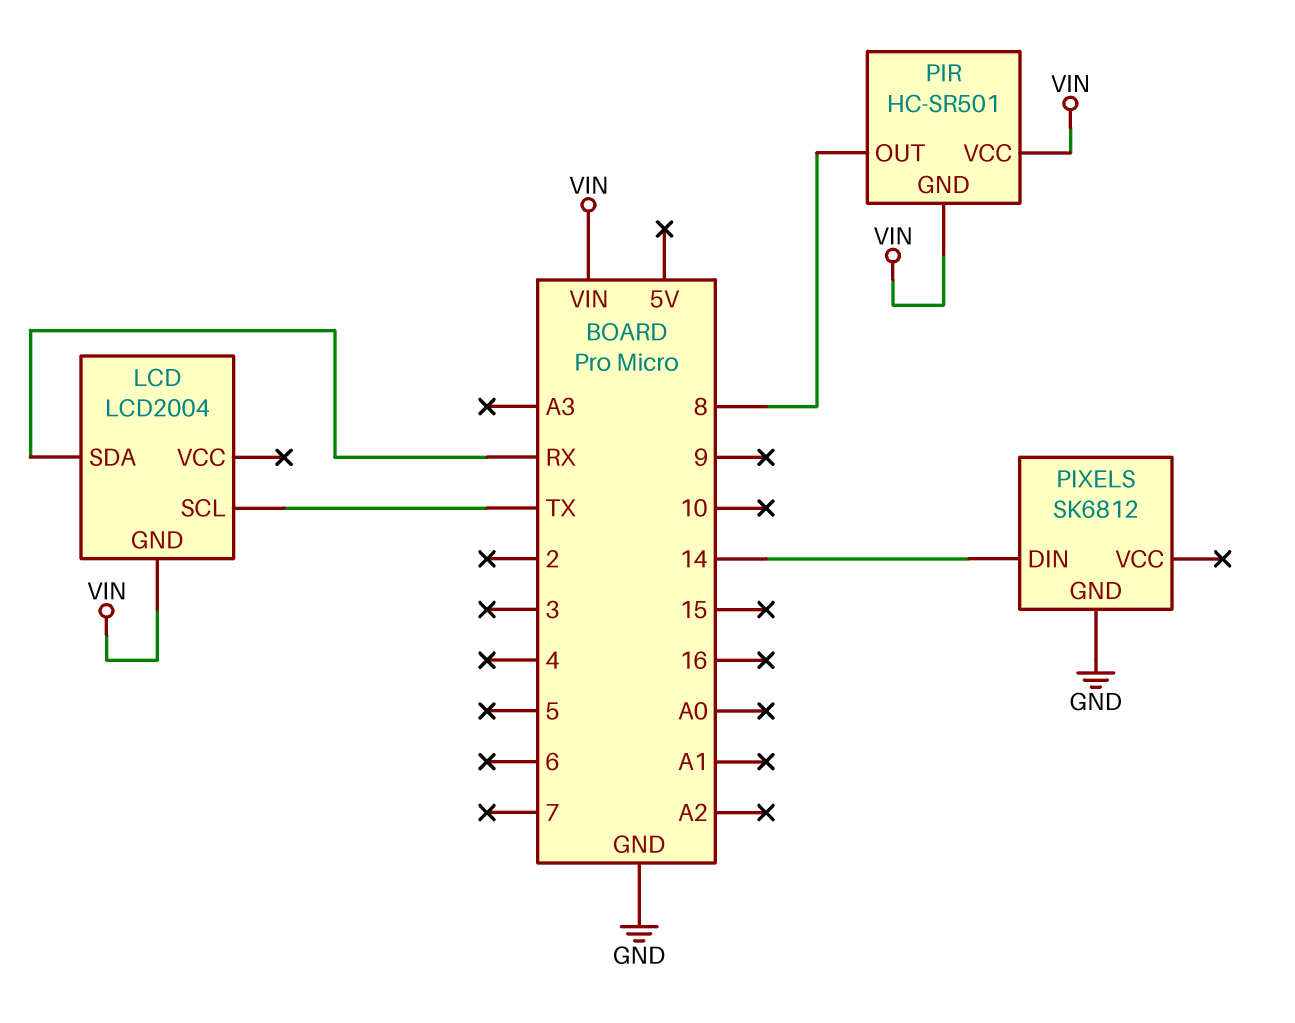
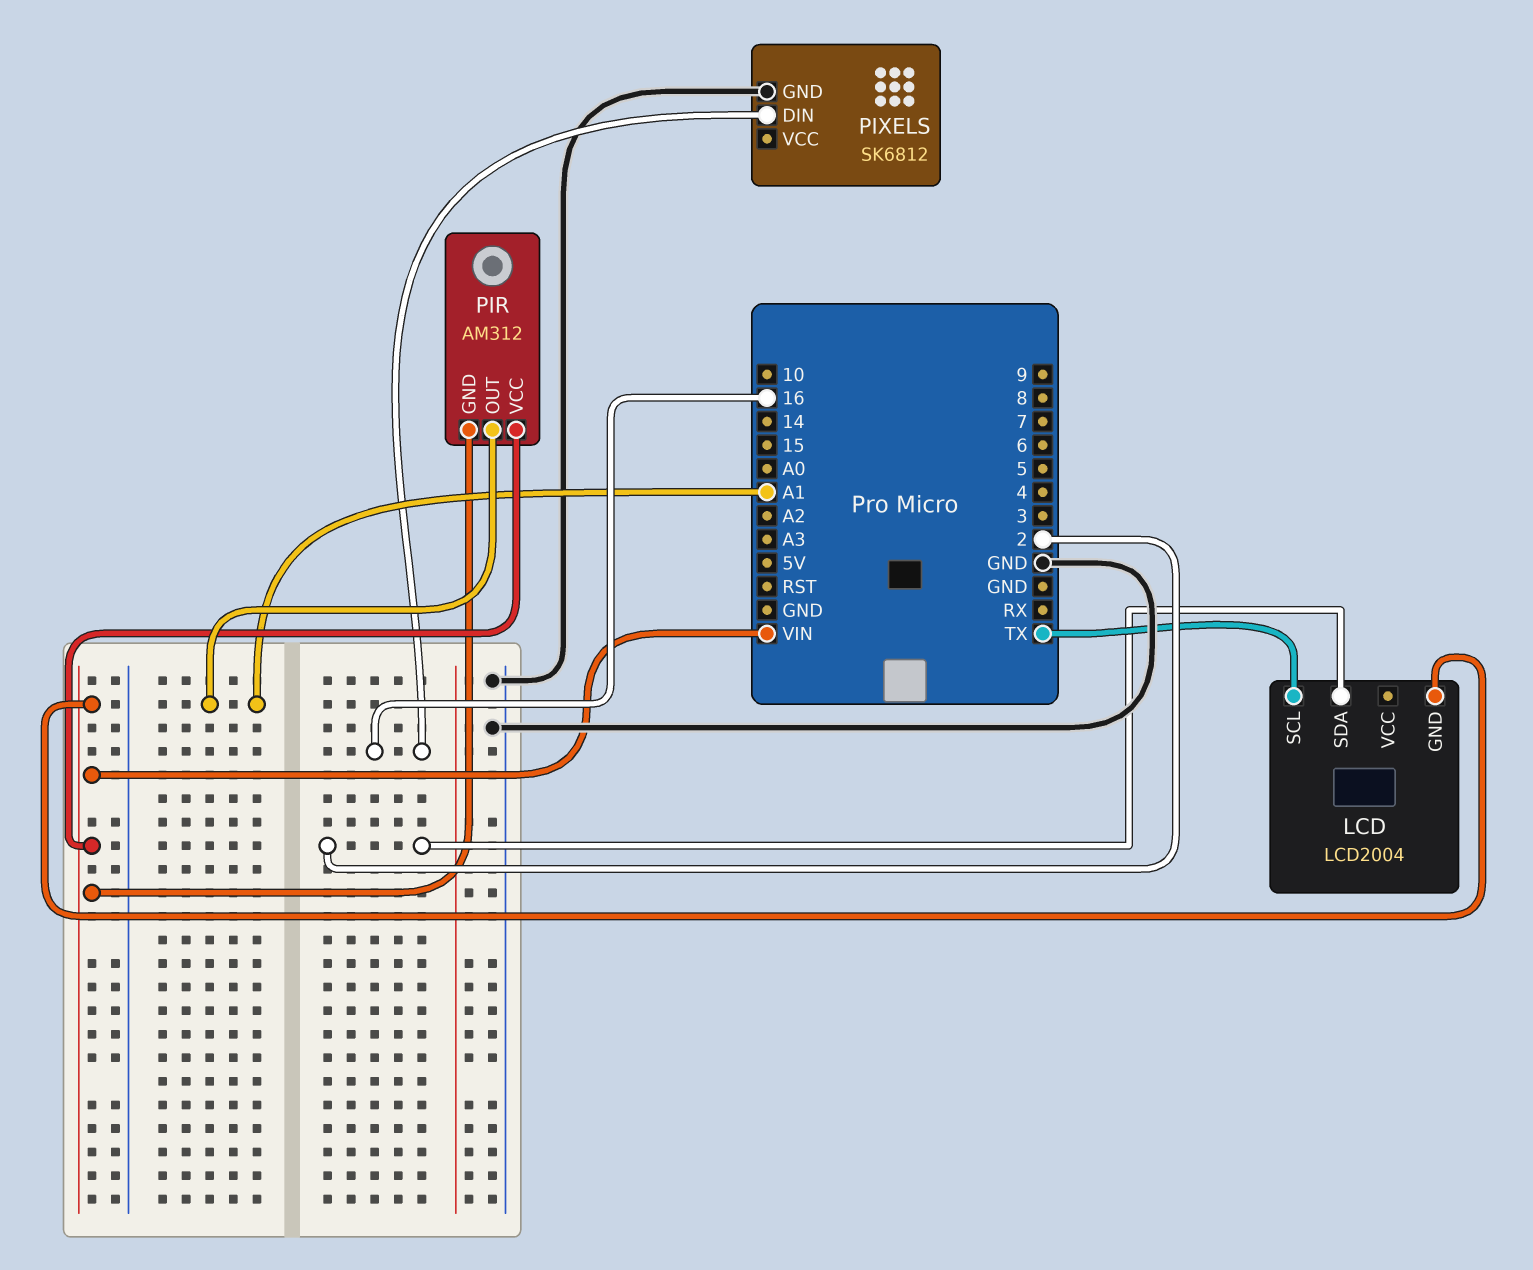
LCD pin SDA: RX -> 2
PIR: HC-SR501 -> AM312
PIR pin OUT: 8 -> A1
PIXELS pin DIN: 14 -> 16

